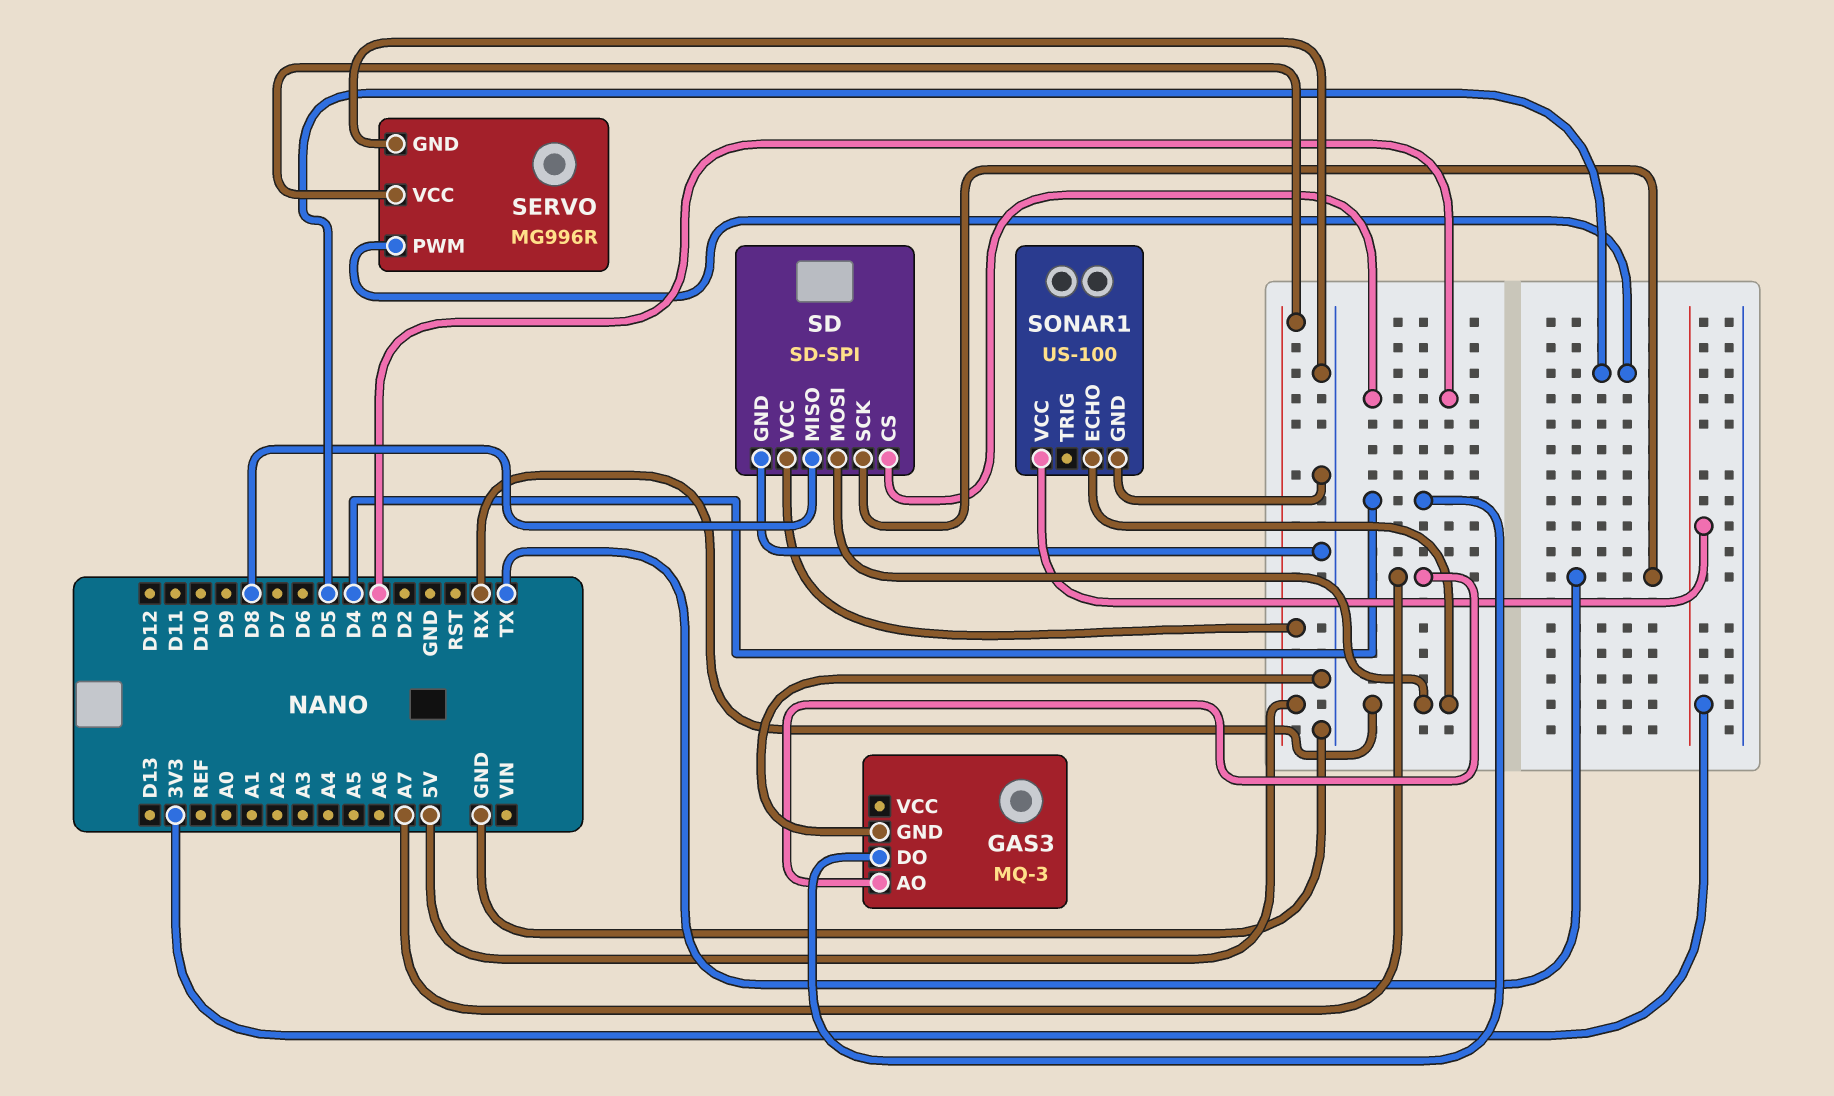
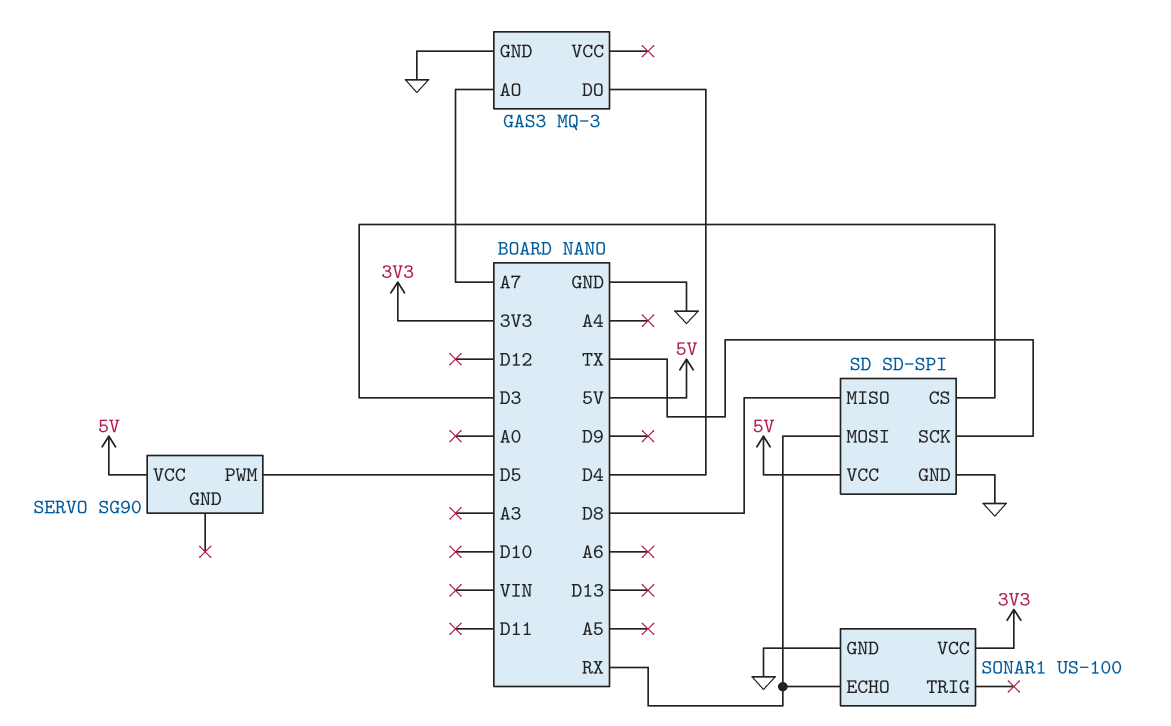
SERVO: MG996R -> SG90
SERVO pin GND: GND -> none

